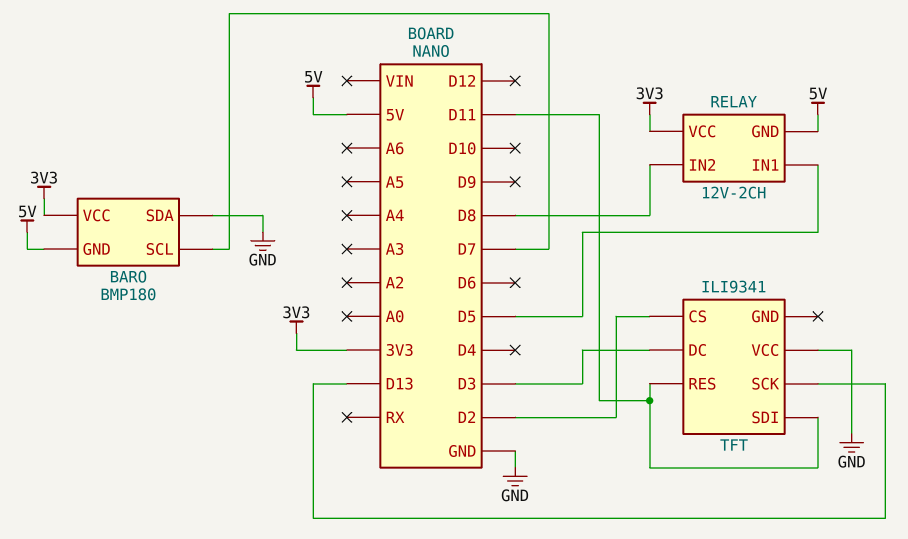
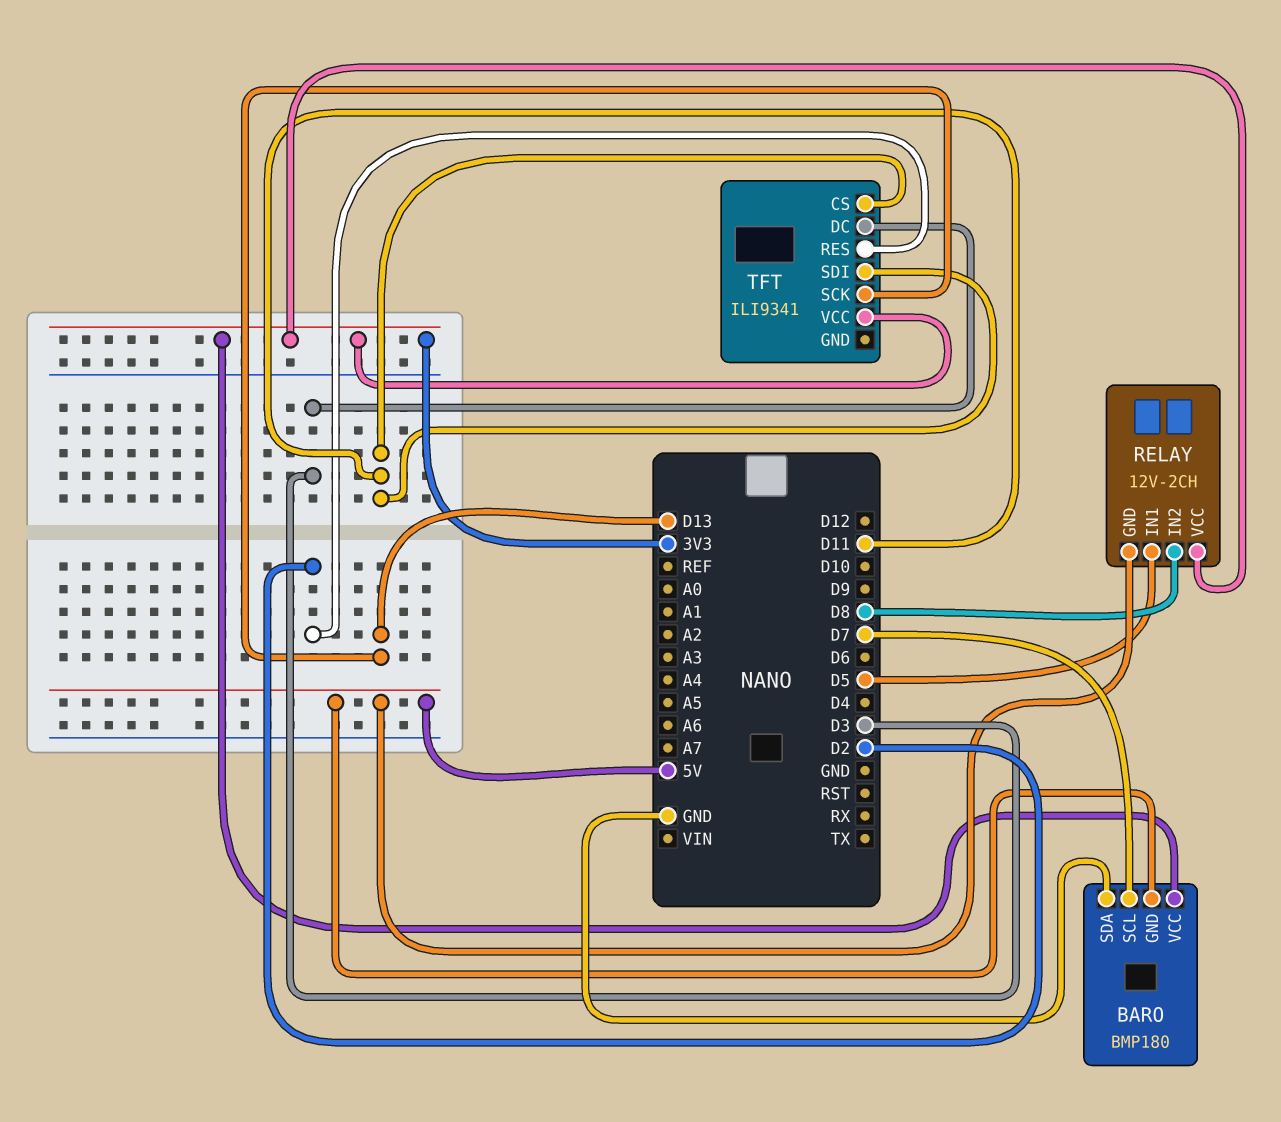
TFT pin CS: D2 -> D11
TFT pin RES: D11 -> D2
TFT pin VCC: GND -> 3V3

